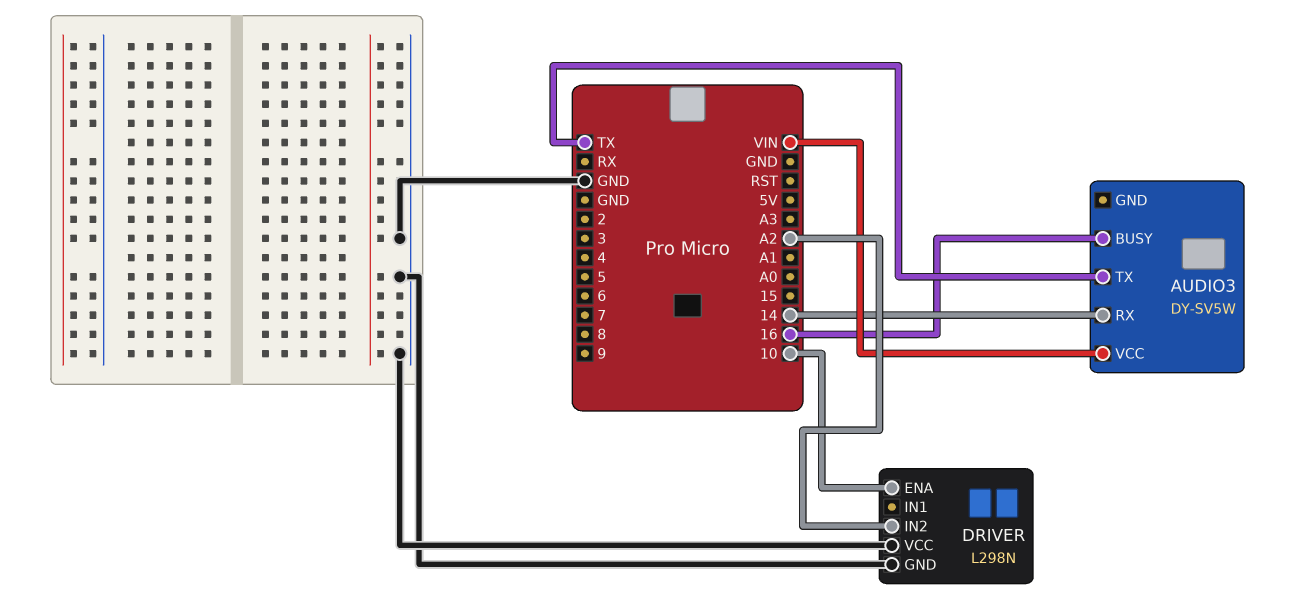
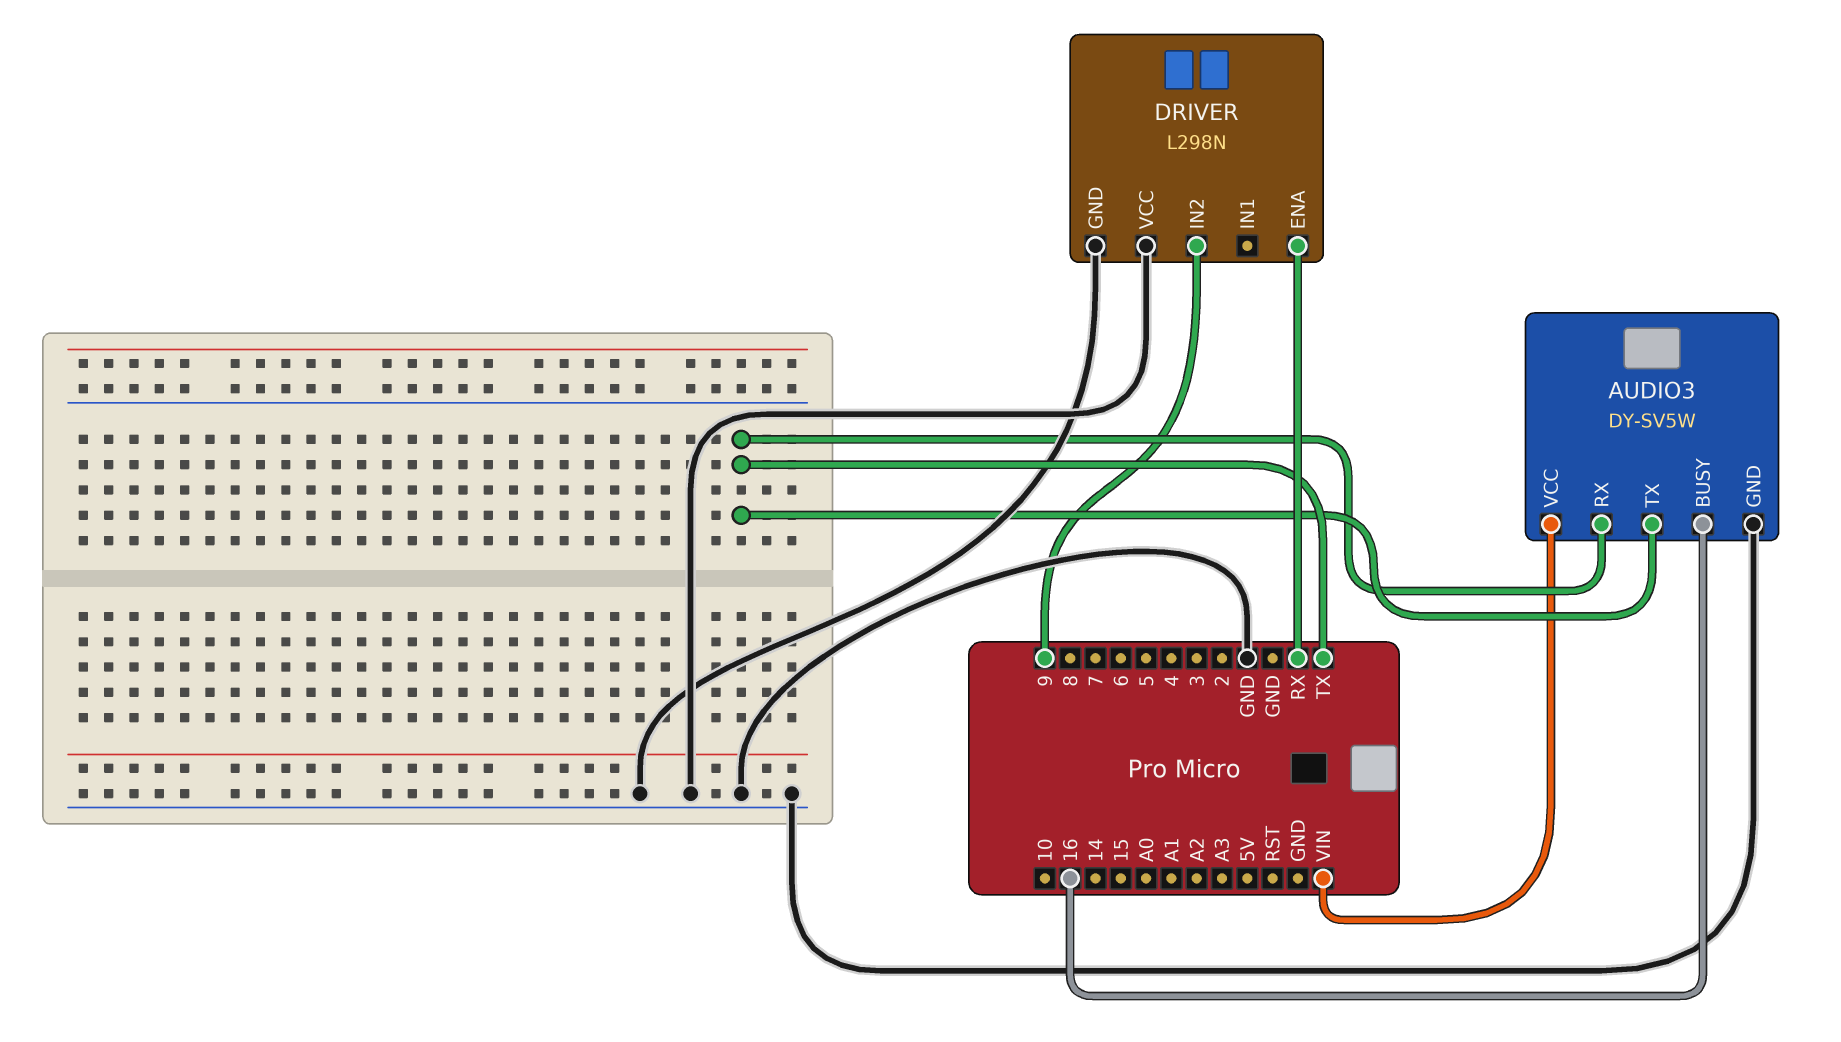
AUDIO3 pin GND: none -> GND
AUDIO3 pin RX: 14 -> TX
DRIVER pin ENA: 10 -> RX
DRIVER pin IN2: A2 -> 9

